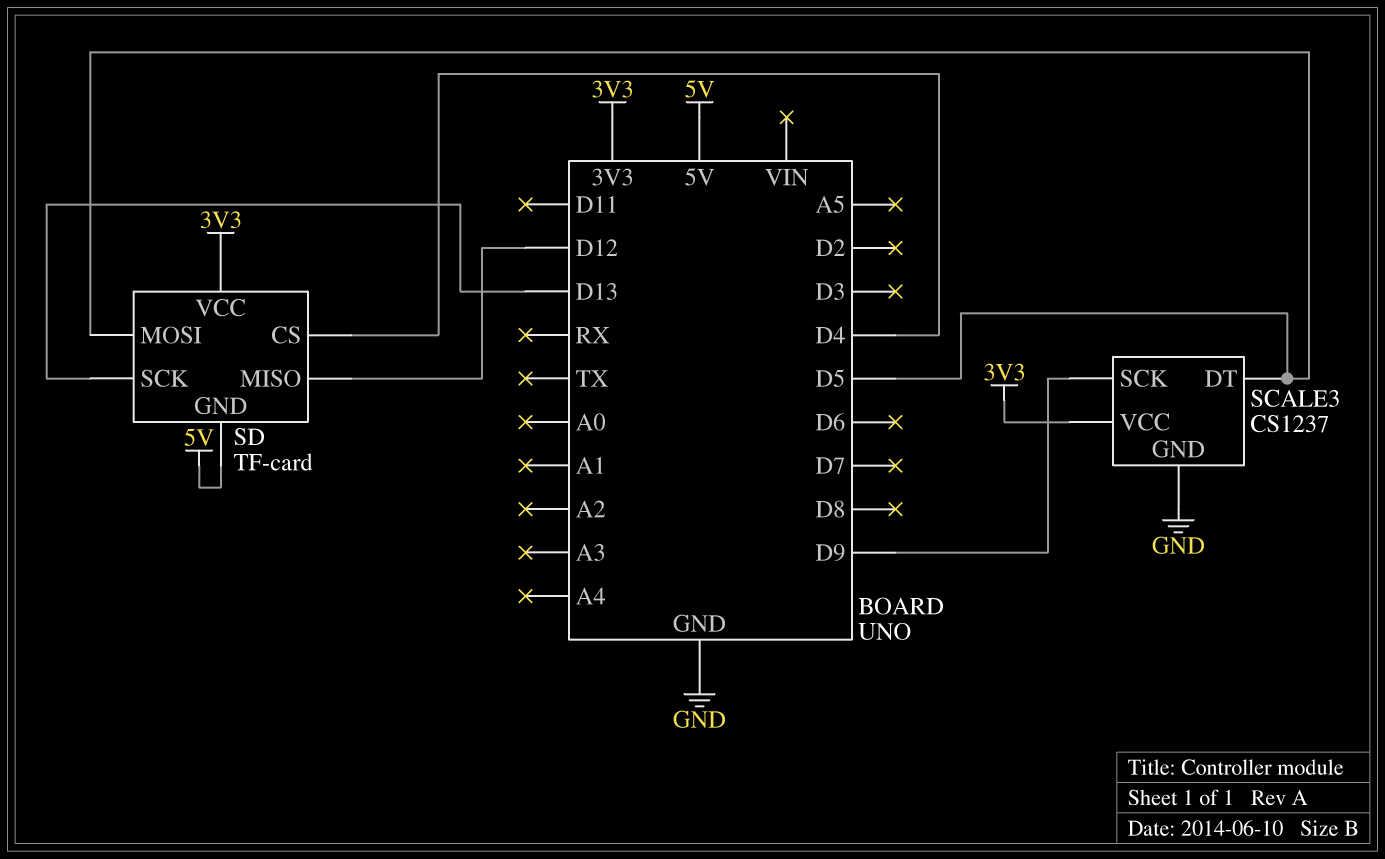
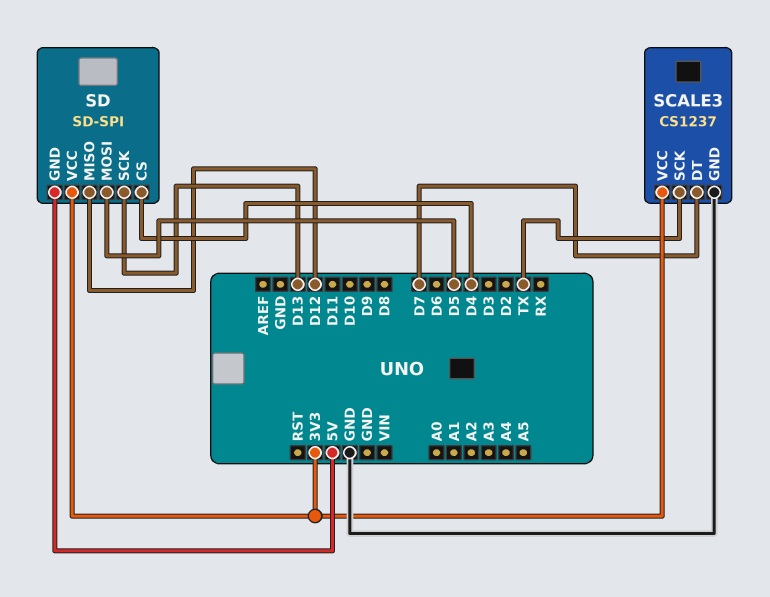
SCALE3 pin DT: D5 -> D7
SCALE3 pin SCK: D9 -> TX
SD: TF-card -> SD-SPI

